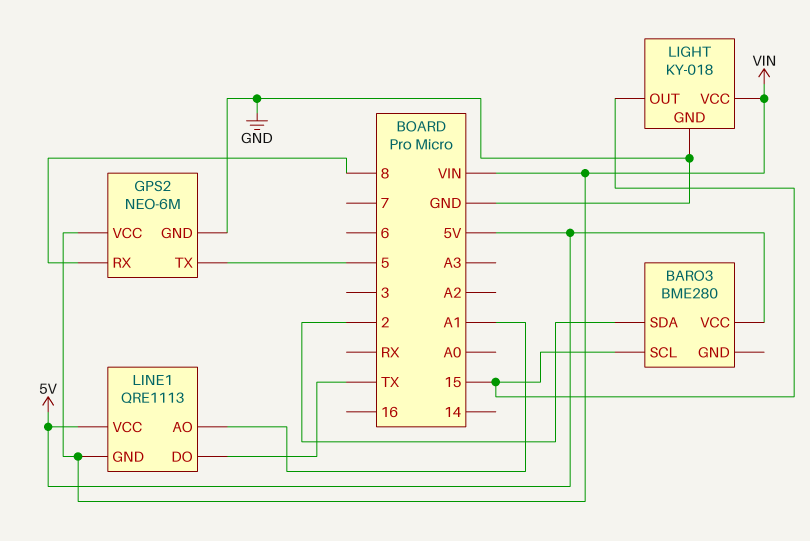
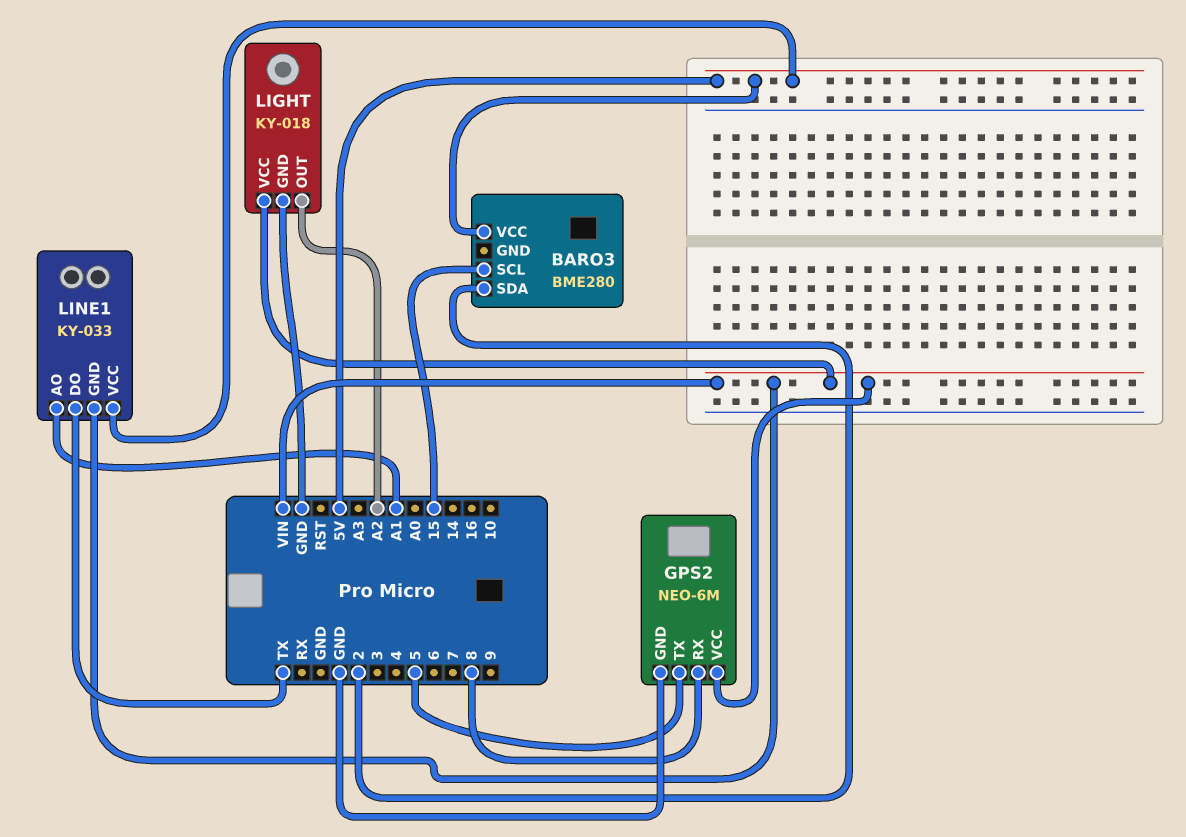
LIGHT pin OUT: 15 -> A2
LINE1: QRE1113 -> KY-033

